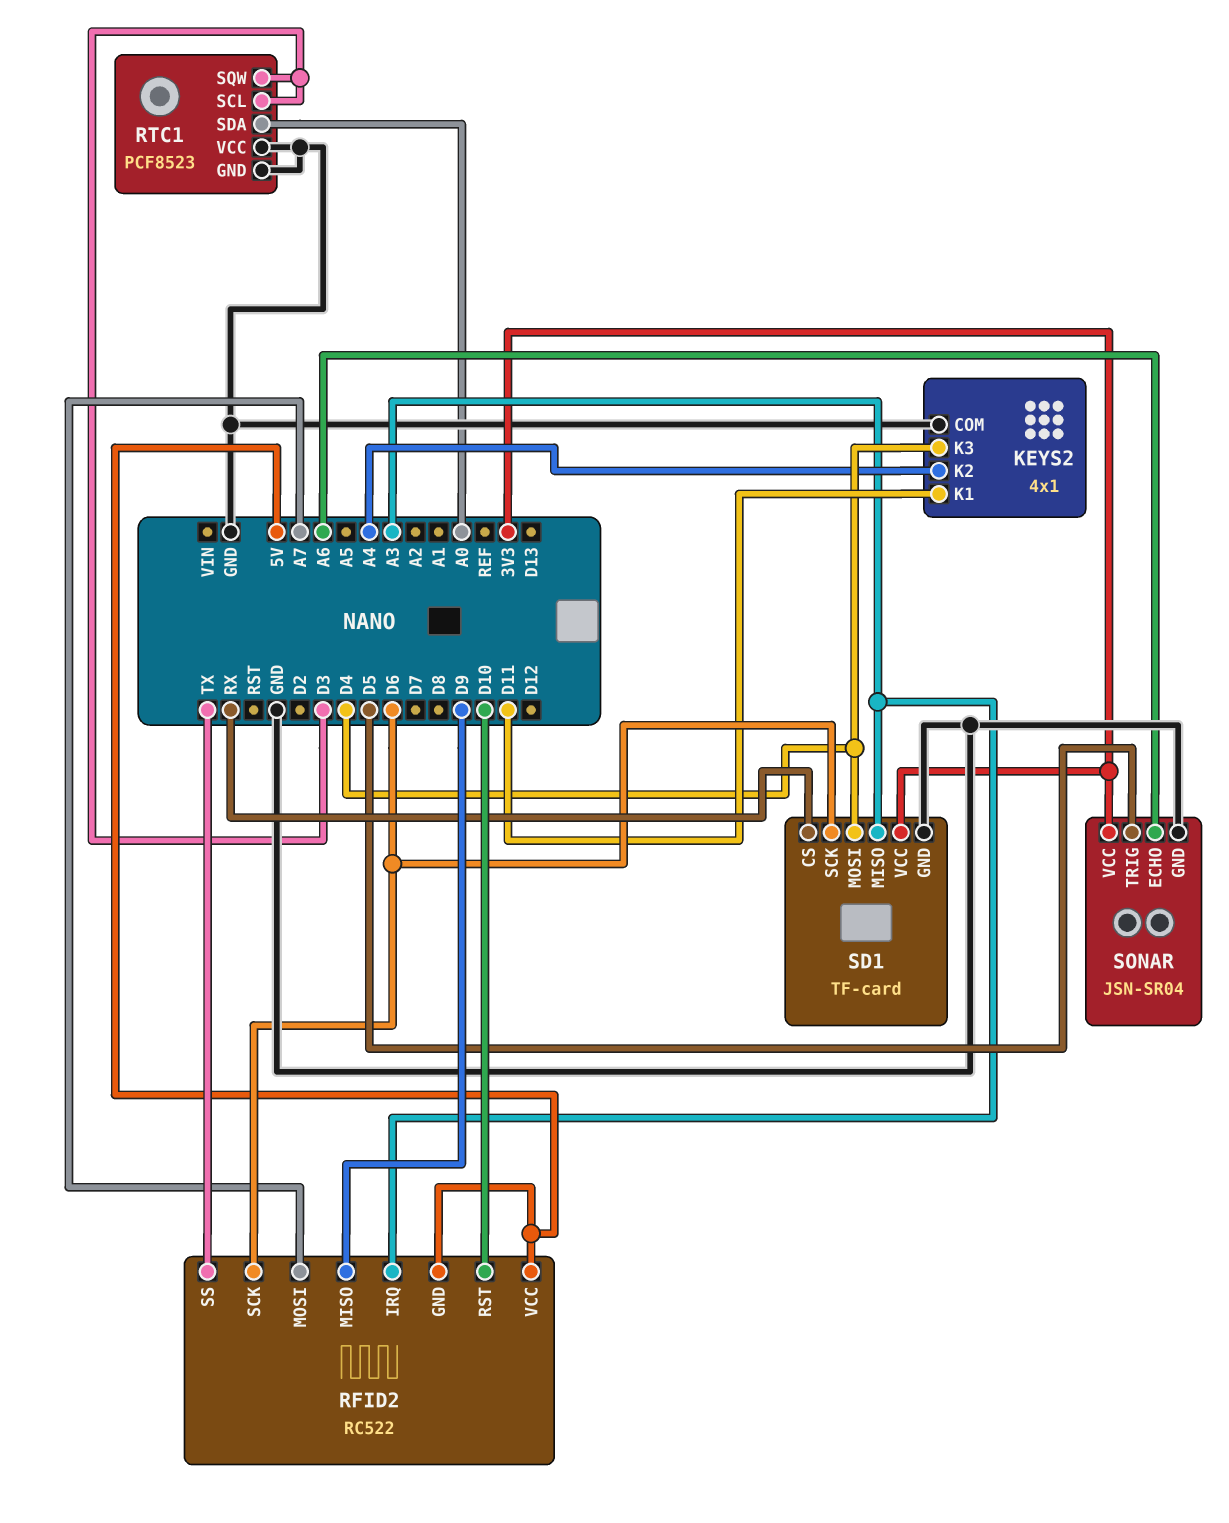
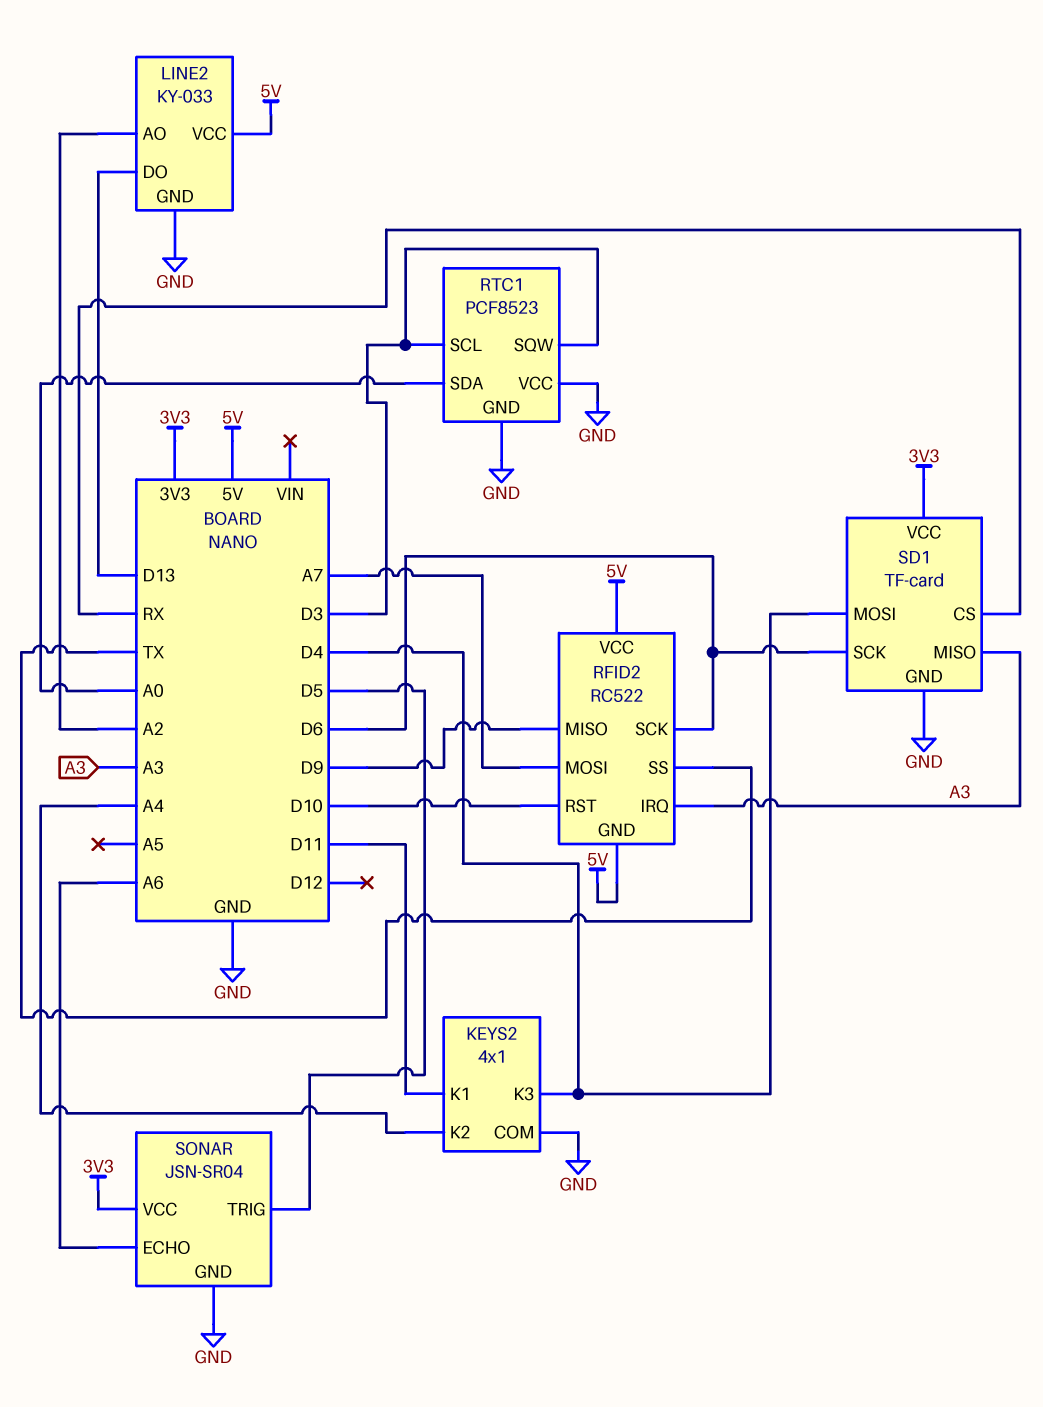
LINE2: none -> KY-033
LINE2 pin AO: none -> A2
LINE2 pin DO: none -> D13
LINE2 pin GND: none -> GND
LINE2 pin VCC: none -> 5V

